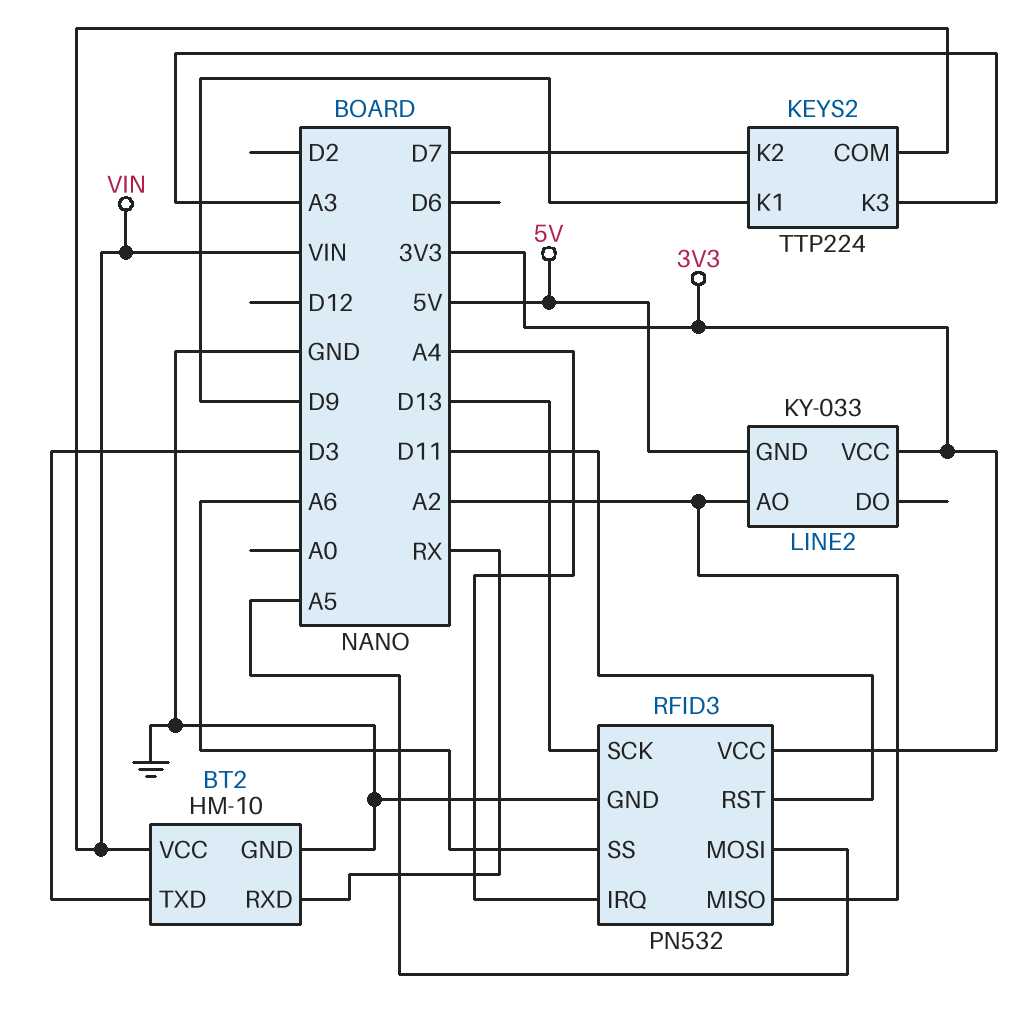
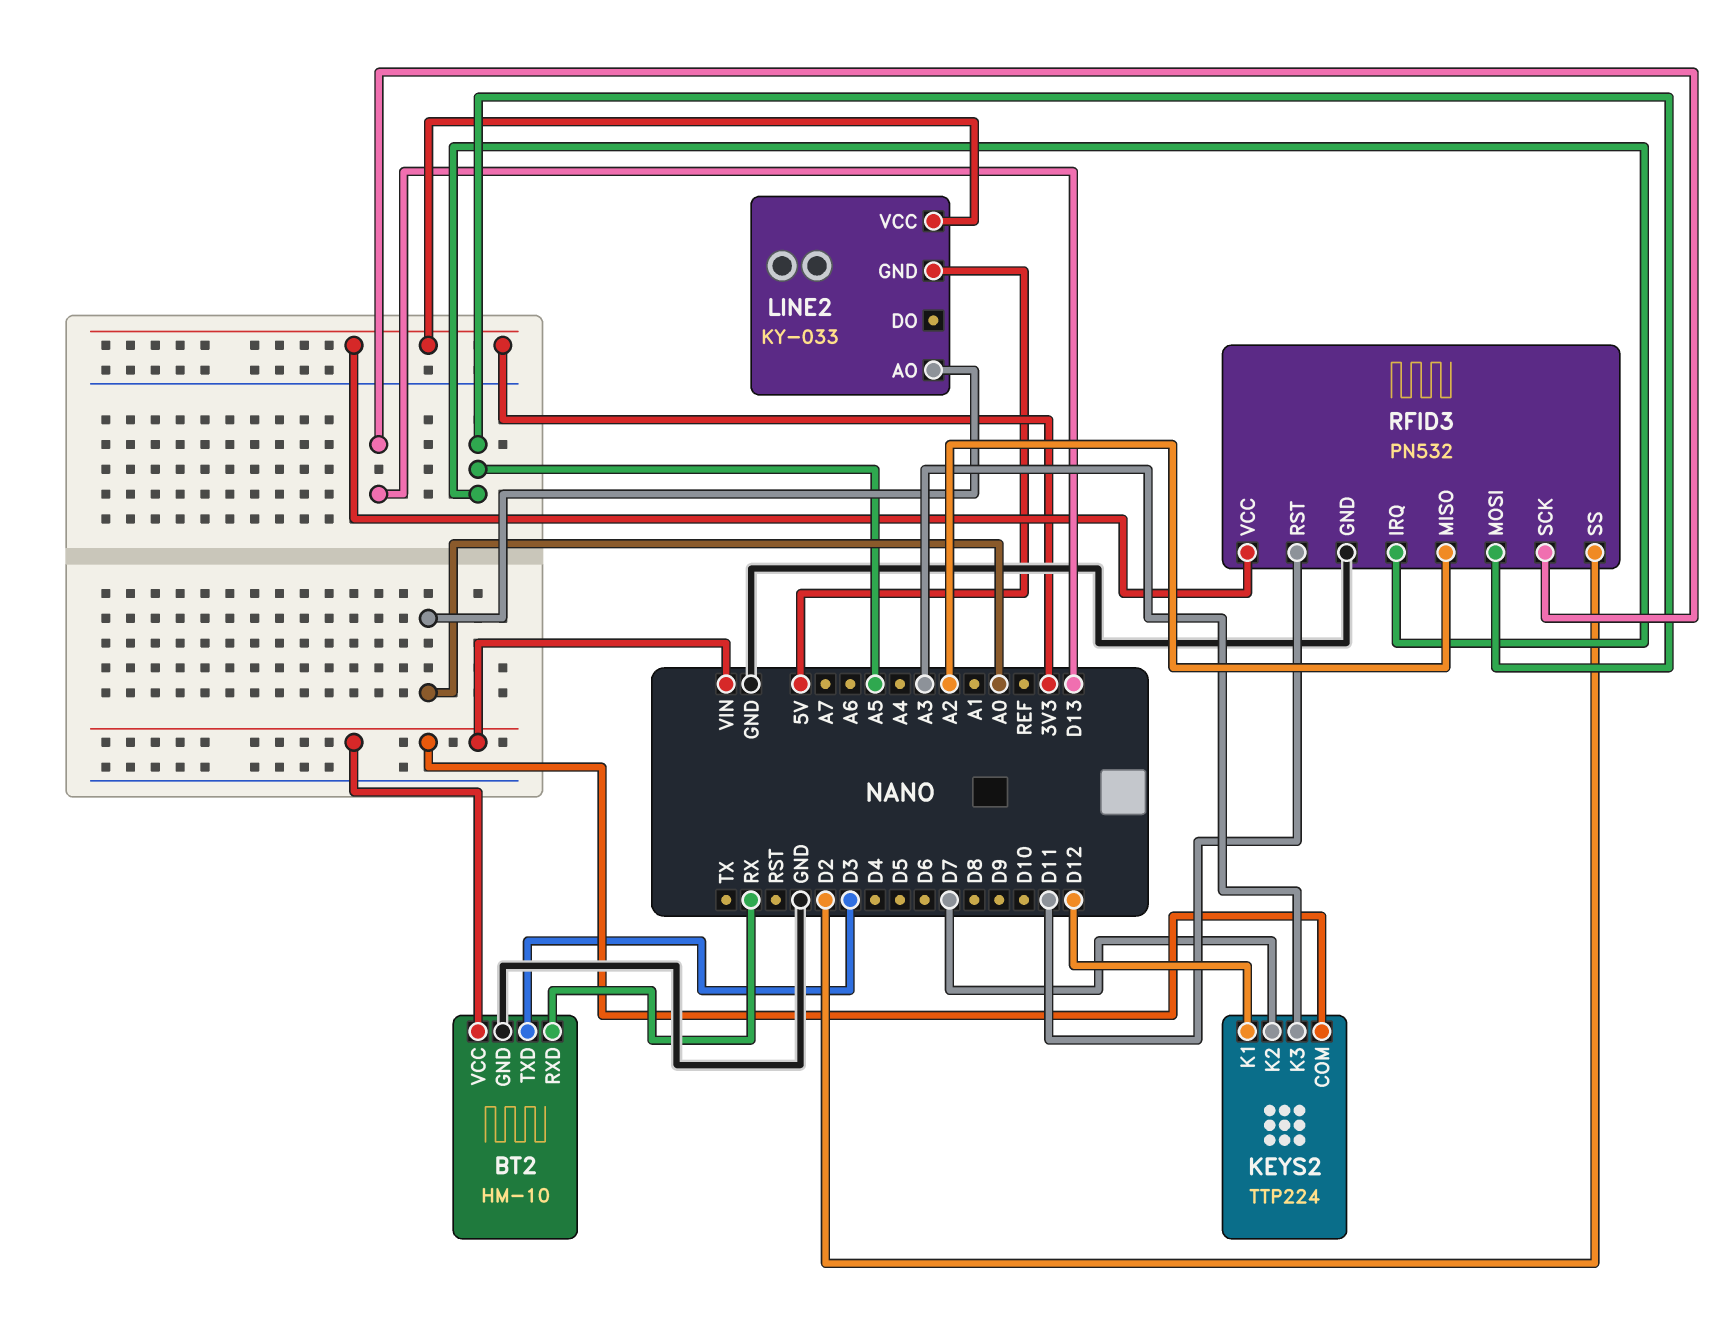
KEYS2 pin K1: D9 -> D12
LINE2 pin AO: A2 -> A0
RFID3 pin IRQ: A4 -> A5
RFID3 pin SS: A6 -> D2

